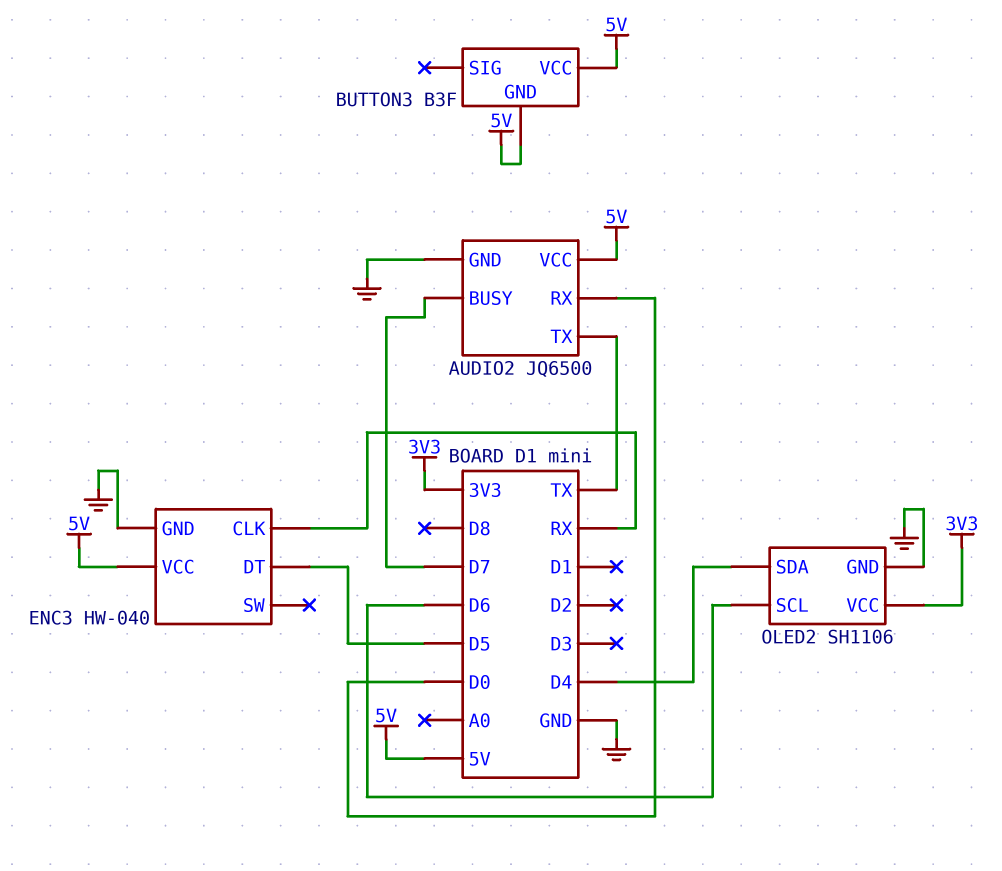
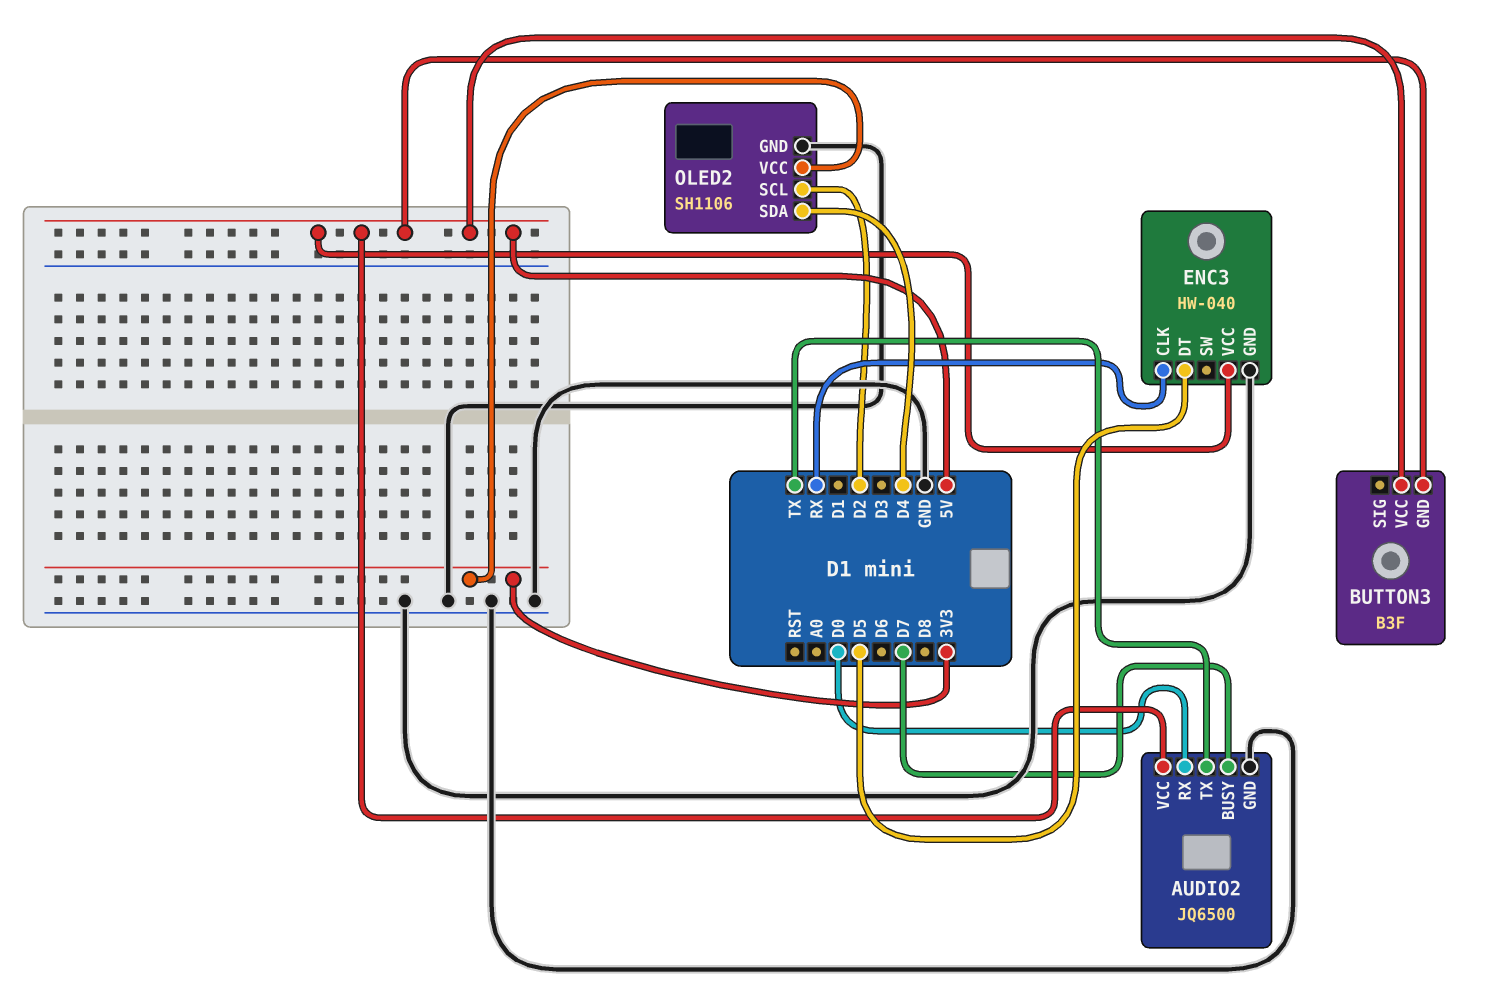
OLED2 pin SCL: D6 -> D2

